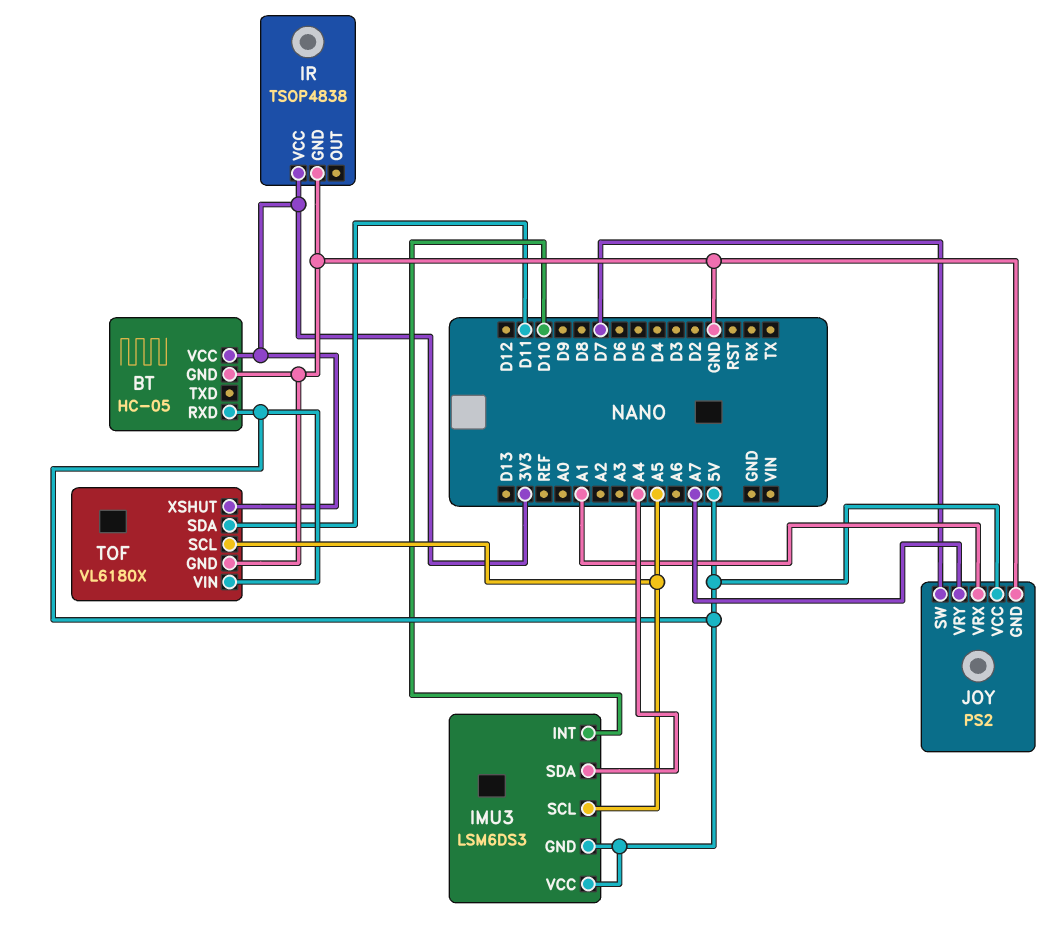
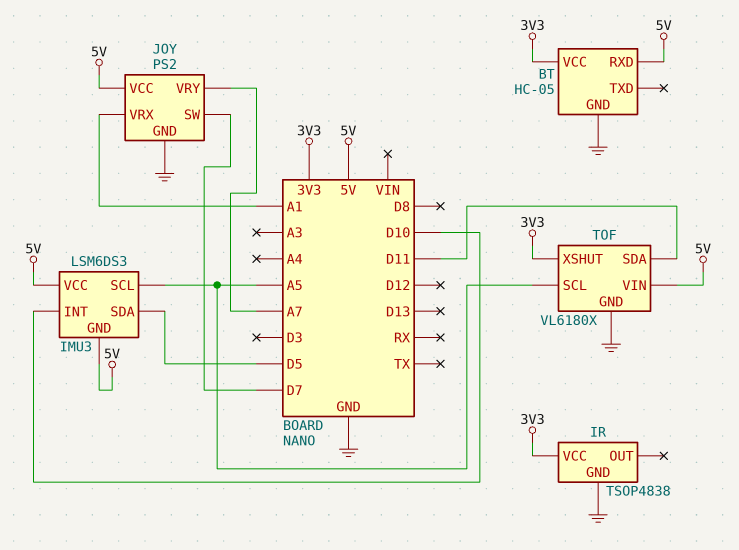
IMU3 pin SDA: A4 -> D5

